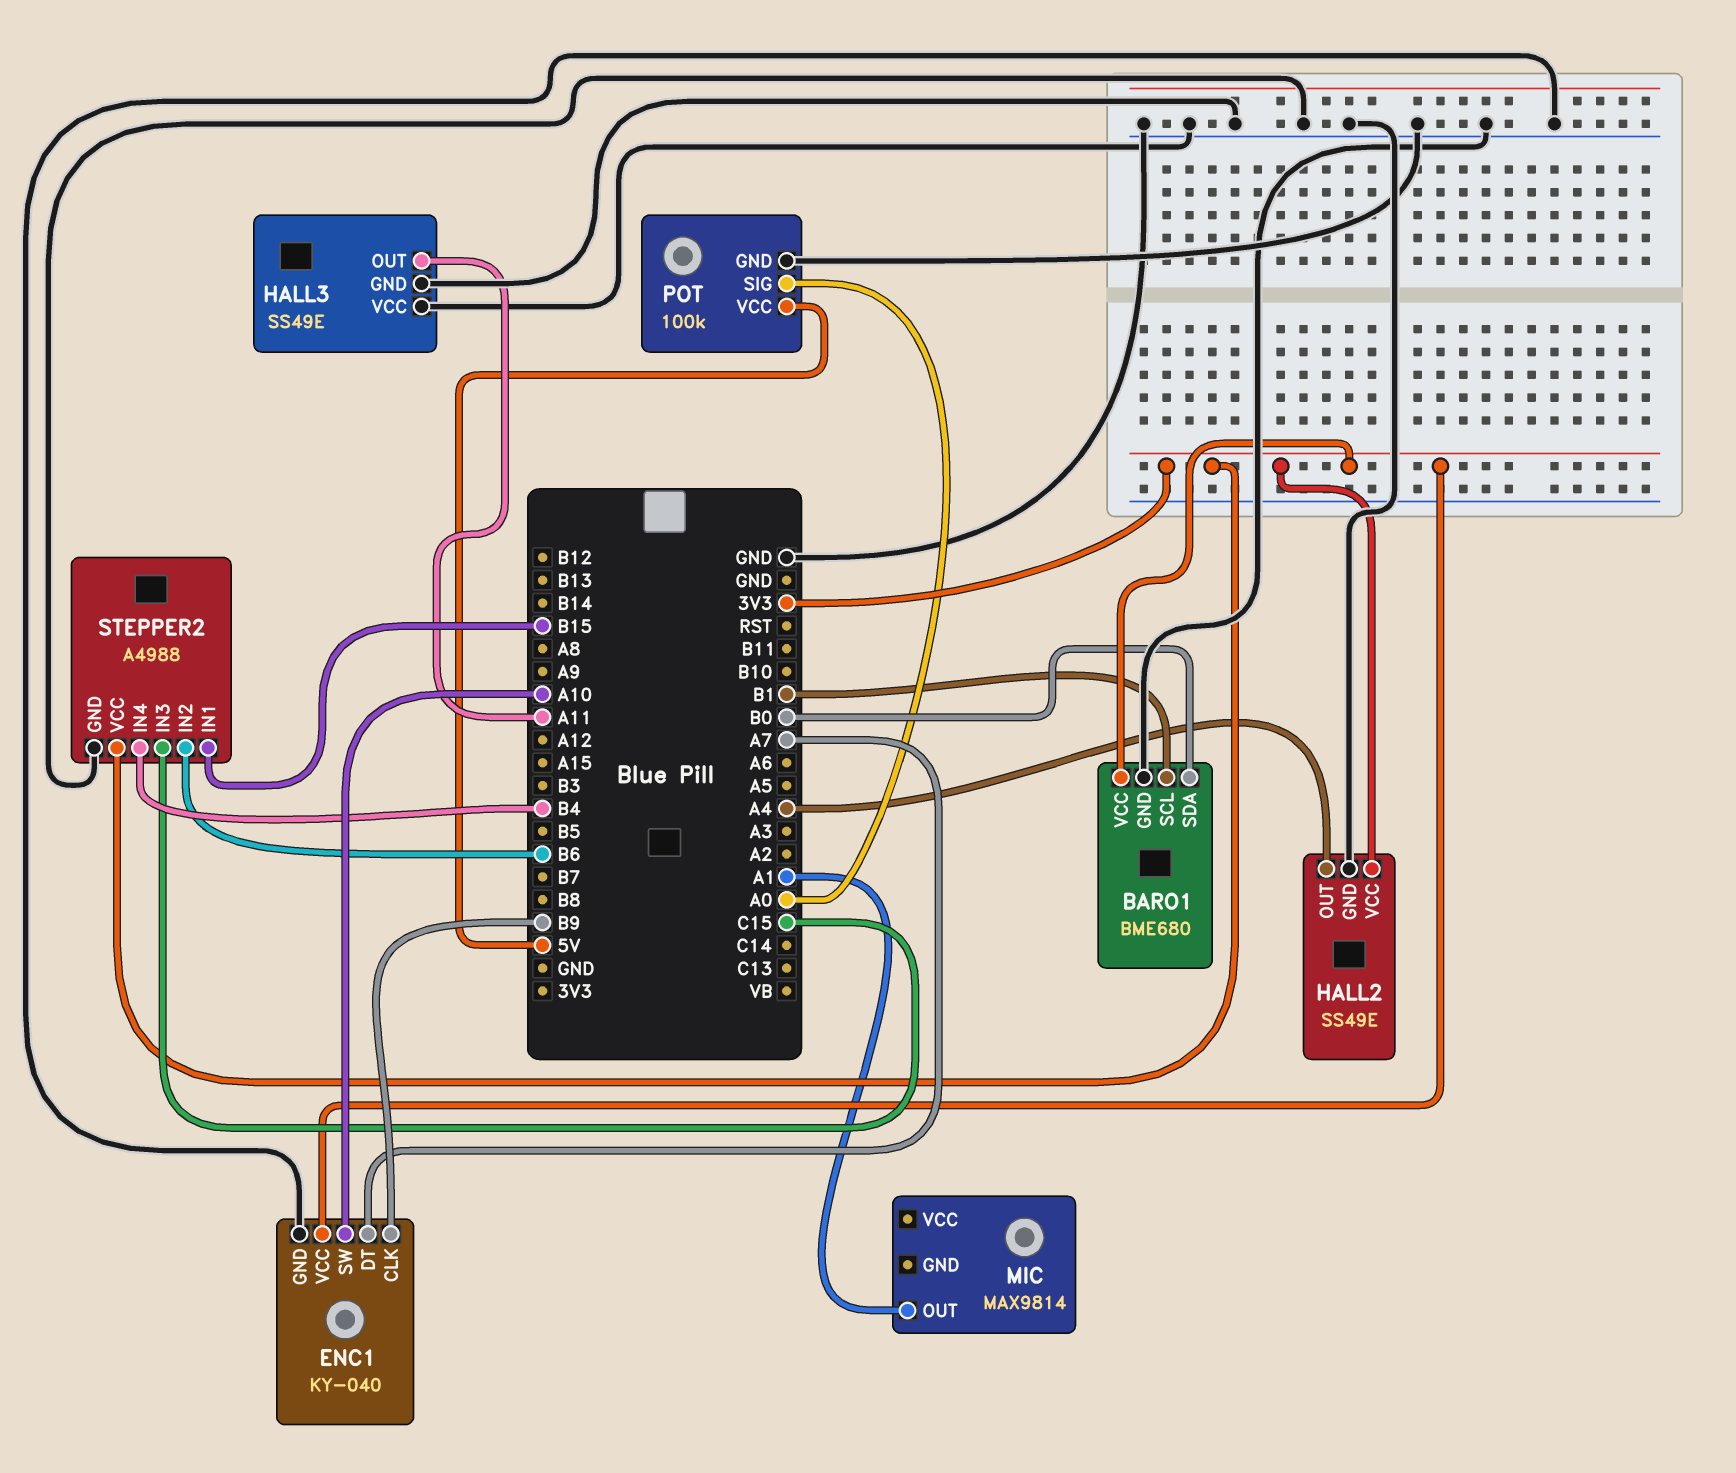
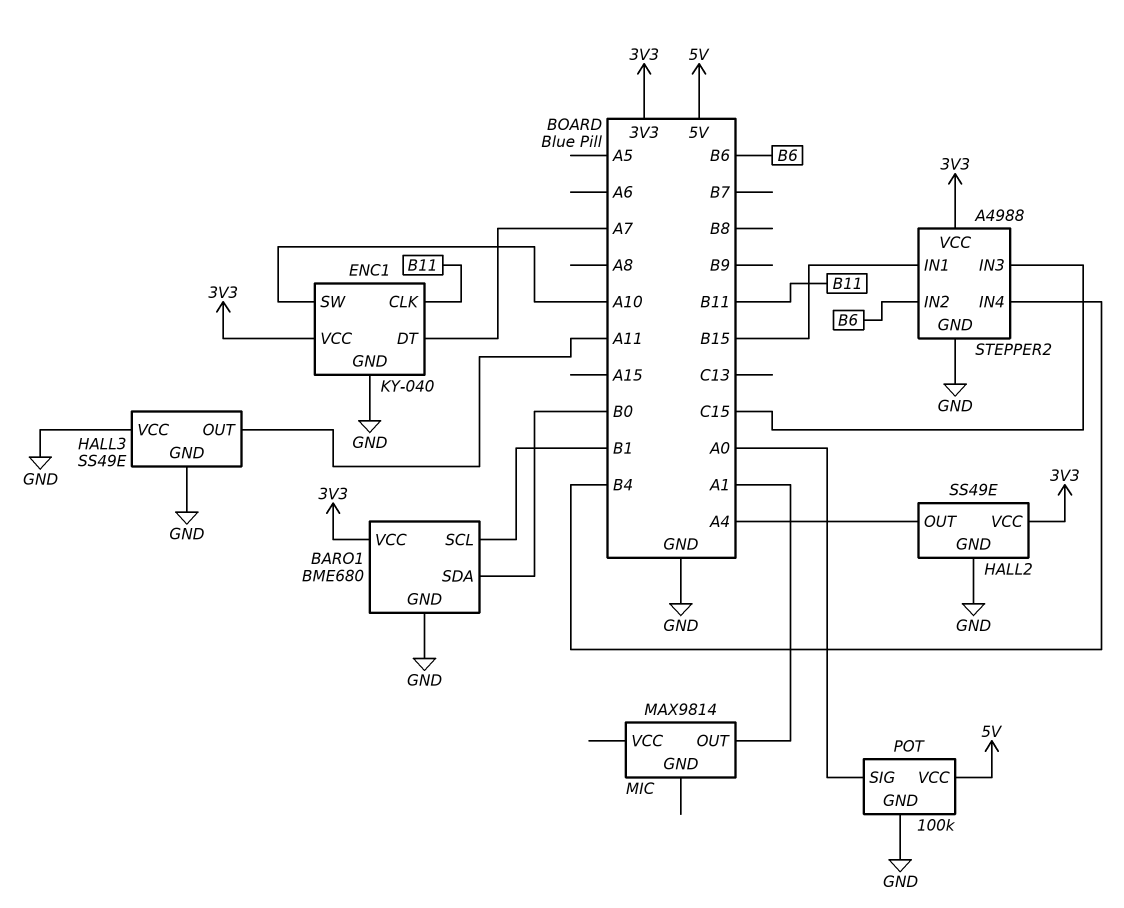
ENC1 pin CLK: B9 -> B11

